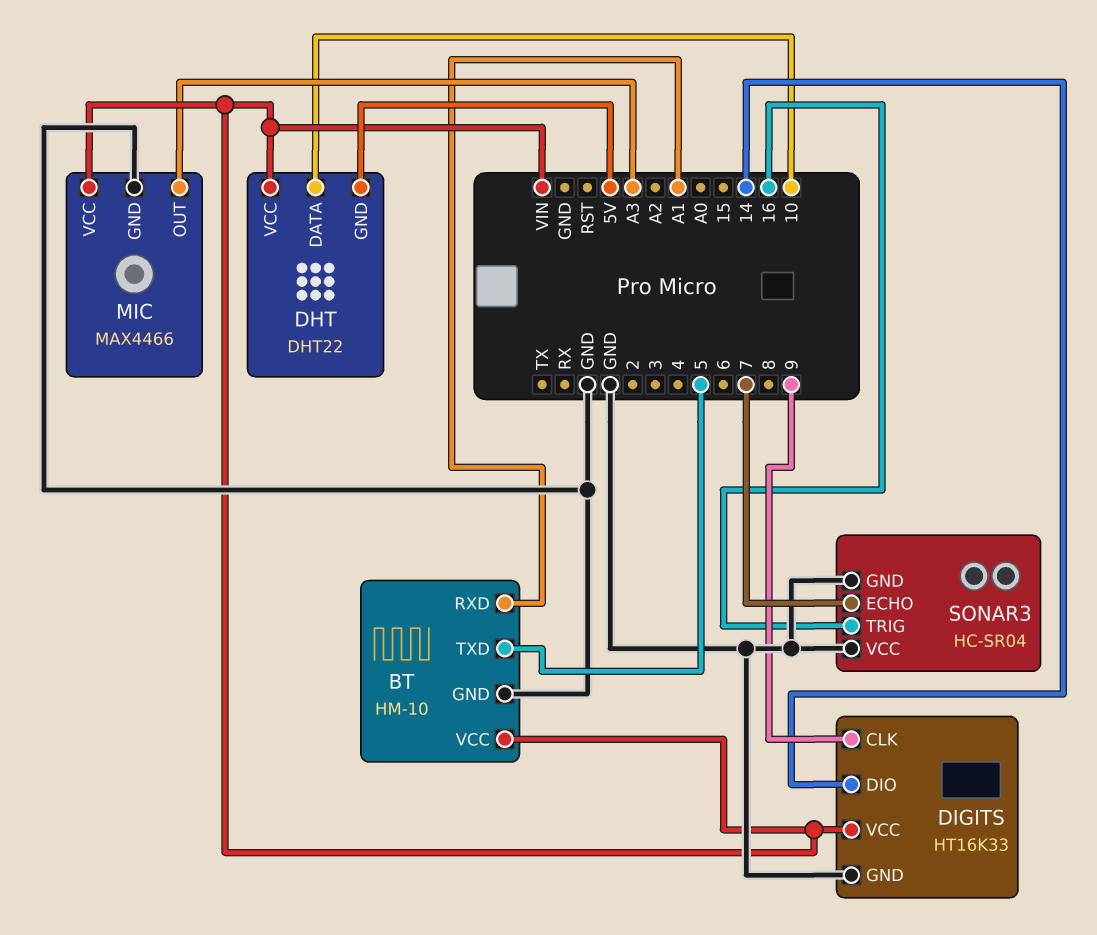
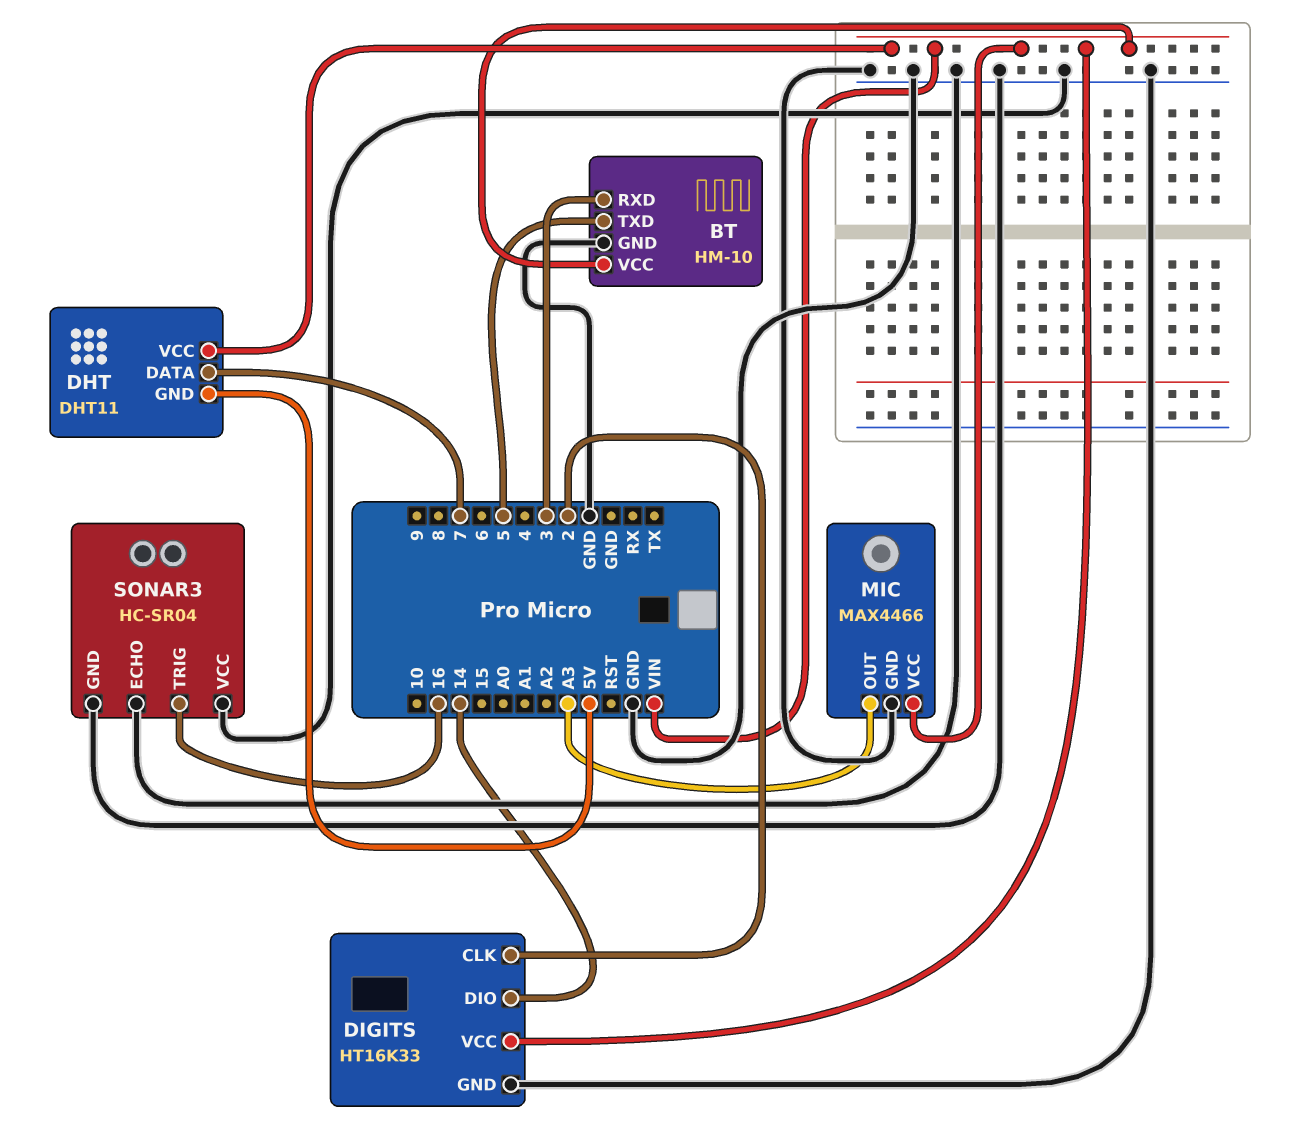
BT pin RXD: A1 -> 3
DHT: DHT22 -> DHT11
DHT pin DATA: 10 -> 7
DIGITS pin CLK: 9 -> 2
SONAR3 pin ECHO: 7 -> GND

